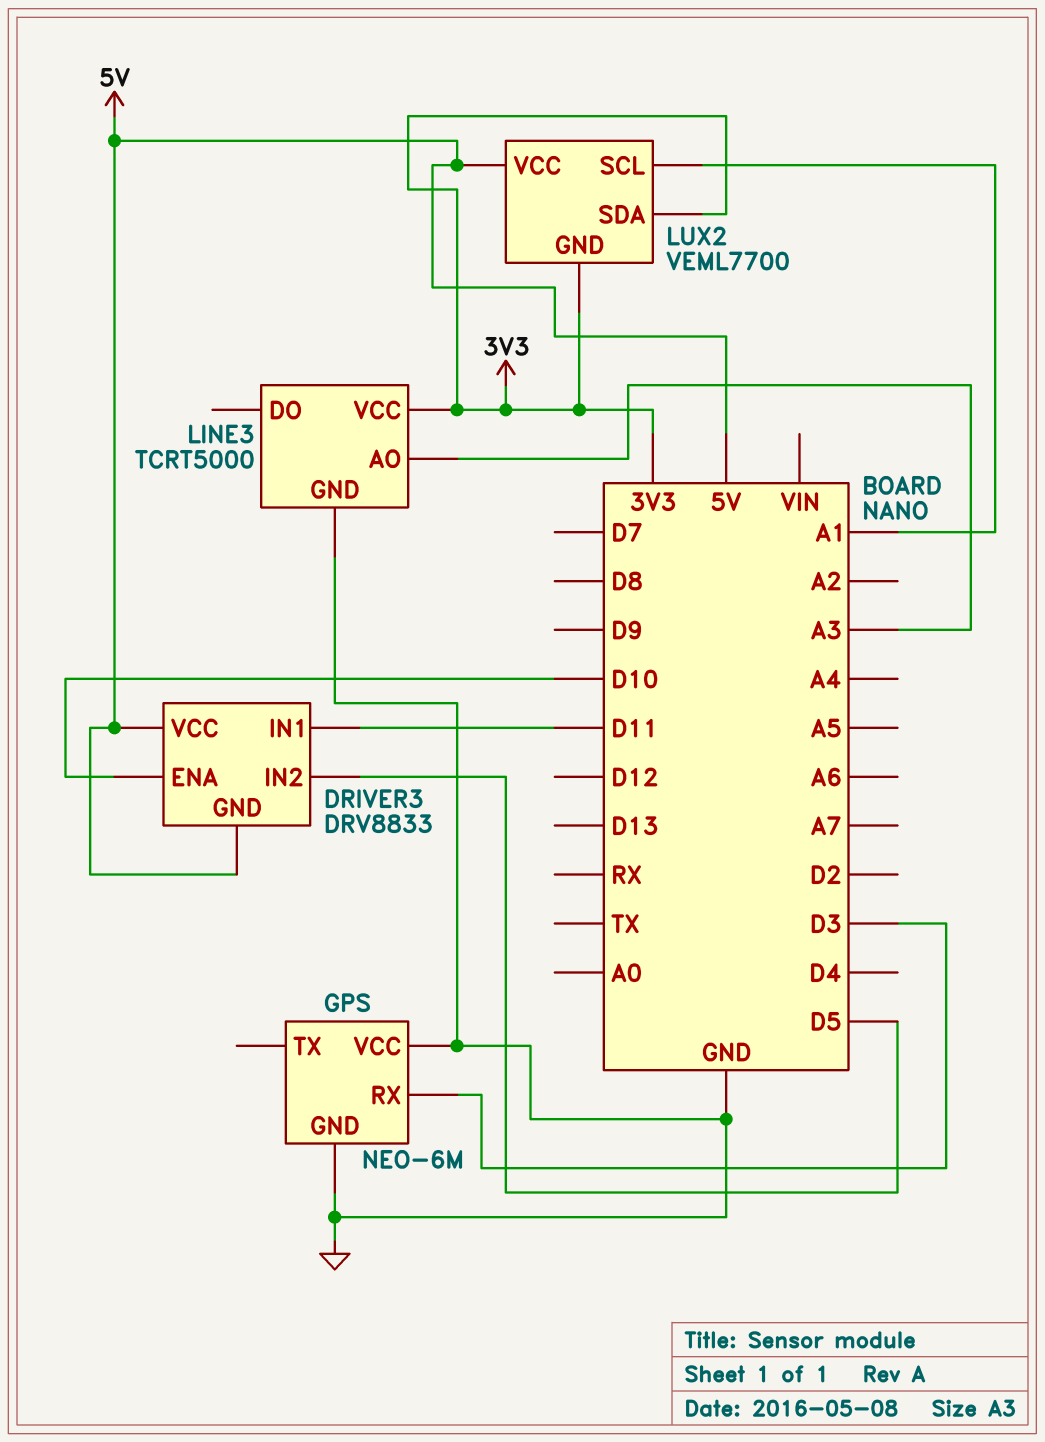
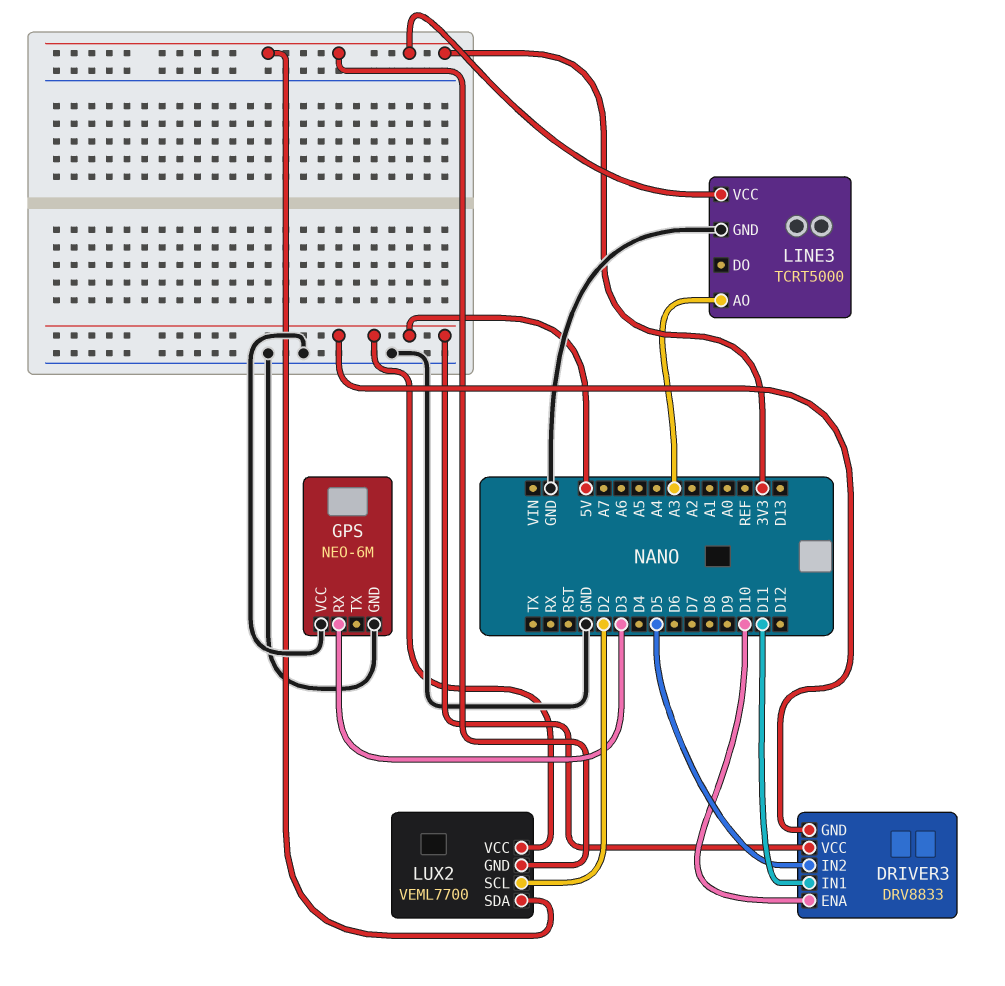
LUX2 pin SCL: A1 -> D2

